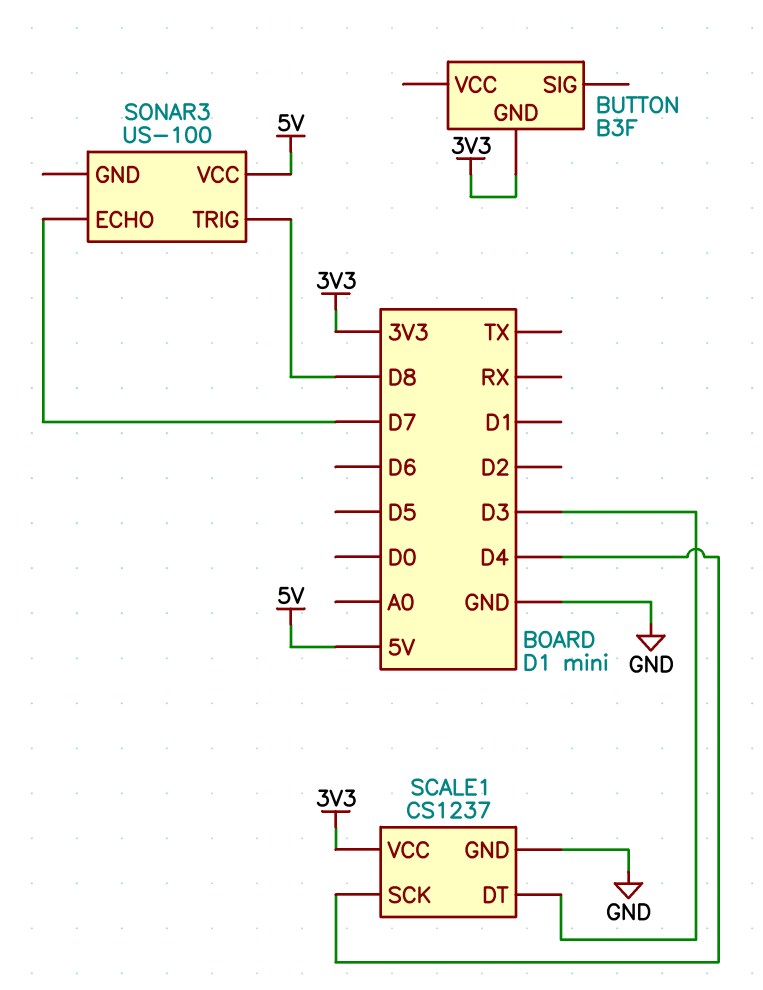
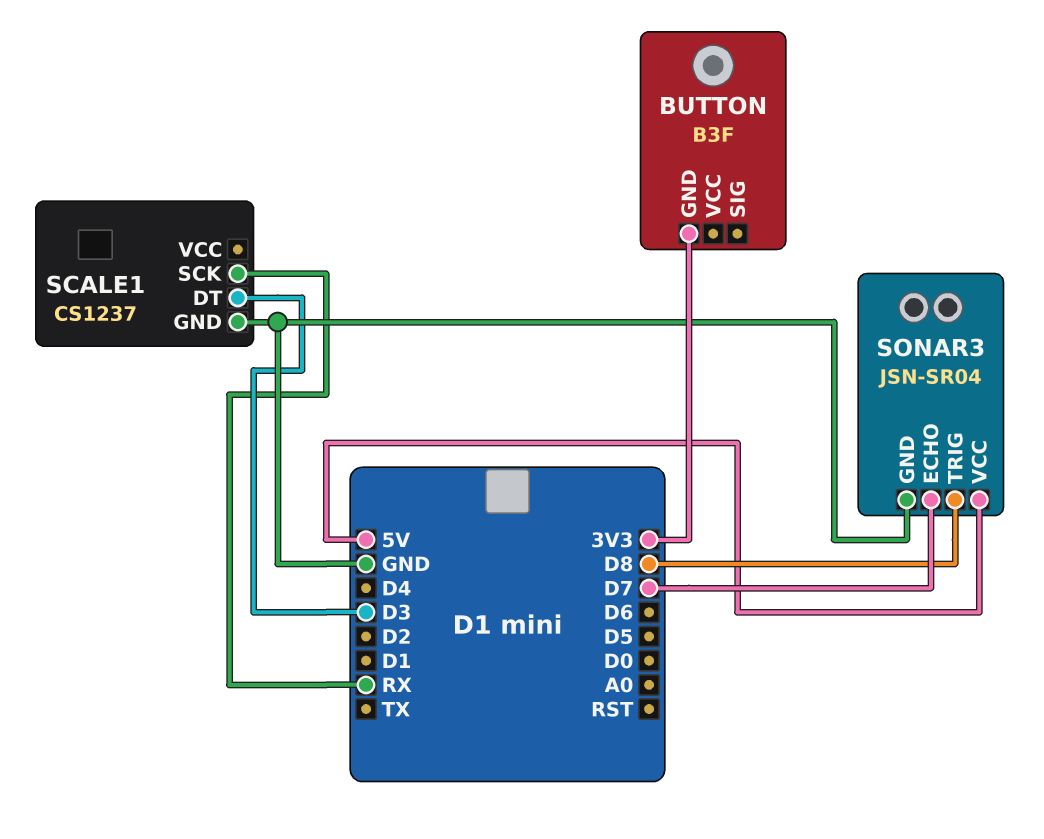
SCALE1 pin SCK: D4 -> RX
SCALE1 pin VCC: 3V3 -> none
SONAR3: US-100 -> JSN-SR04
SONAR3 pin GND: none -> GND

